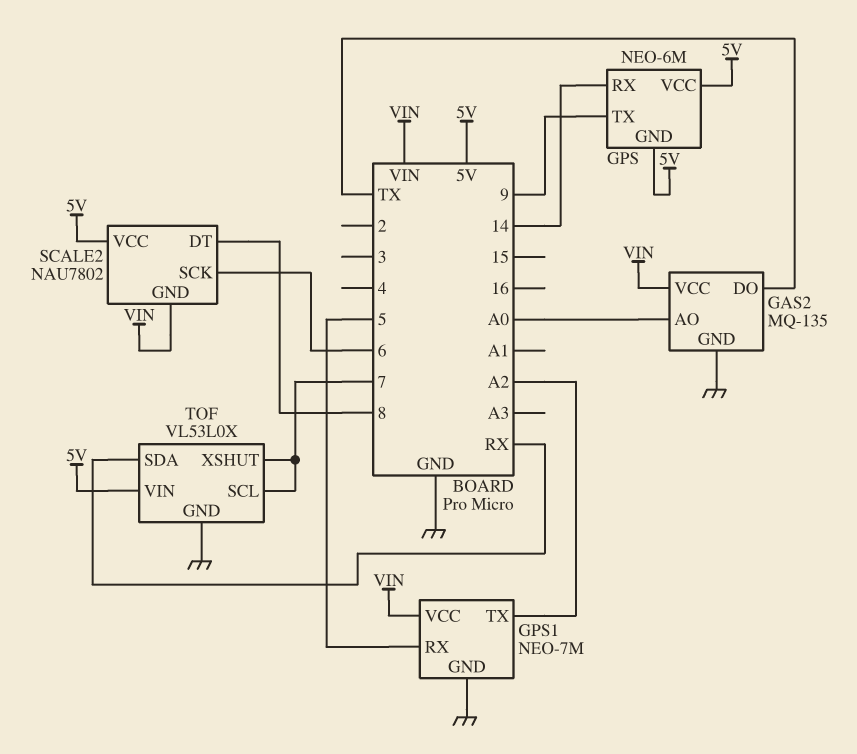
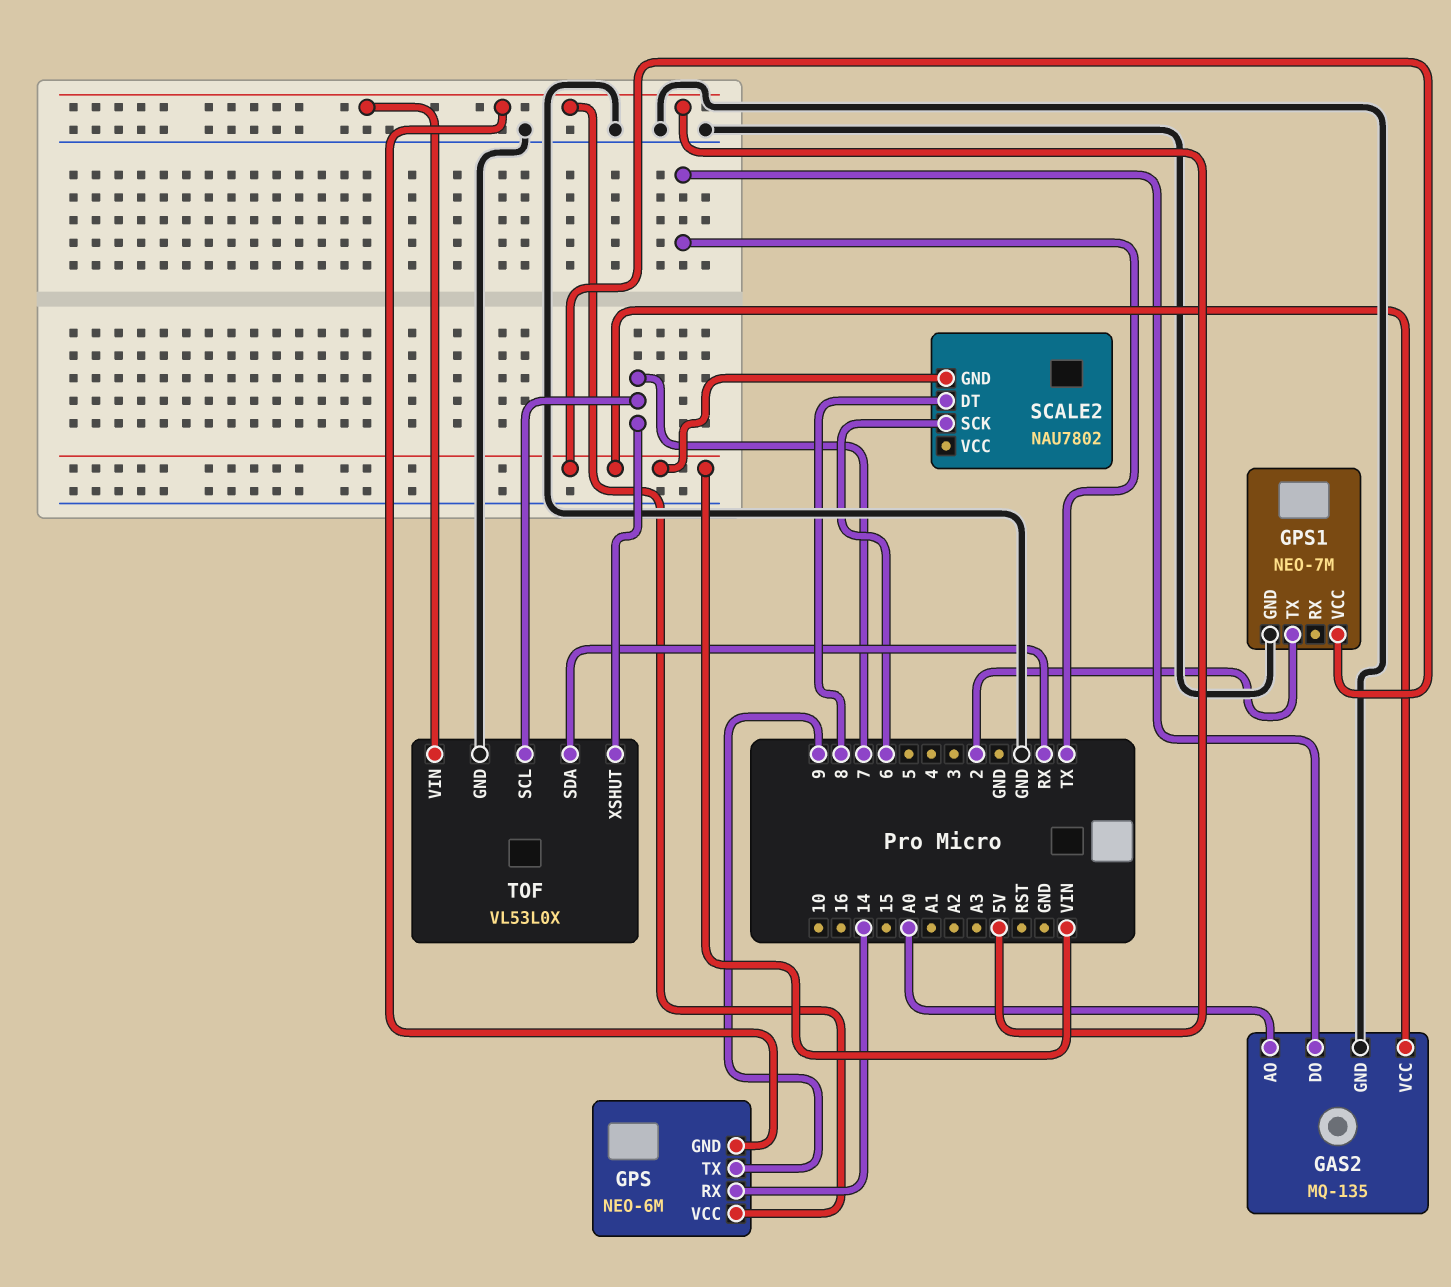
GPS1 pin RX: 5 -> none
GPS1 pin TX: A2 -> 2
SCALE2 pin VCC: 5V -> none

